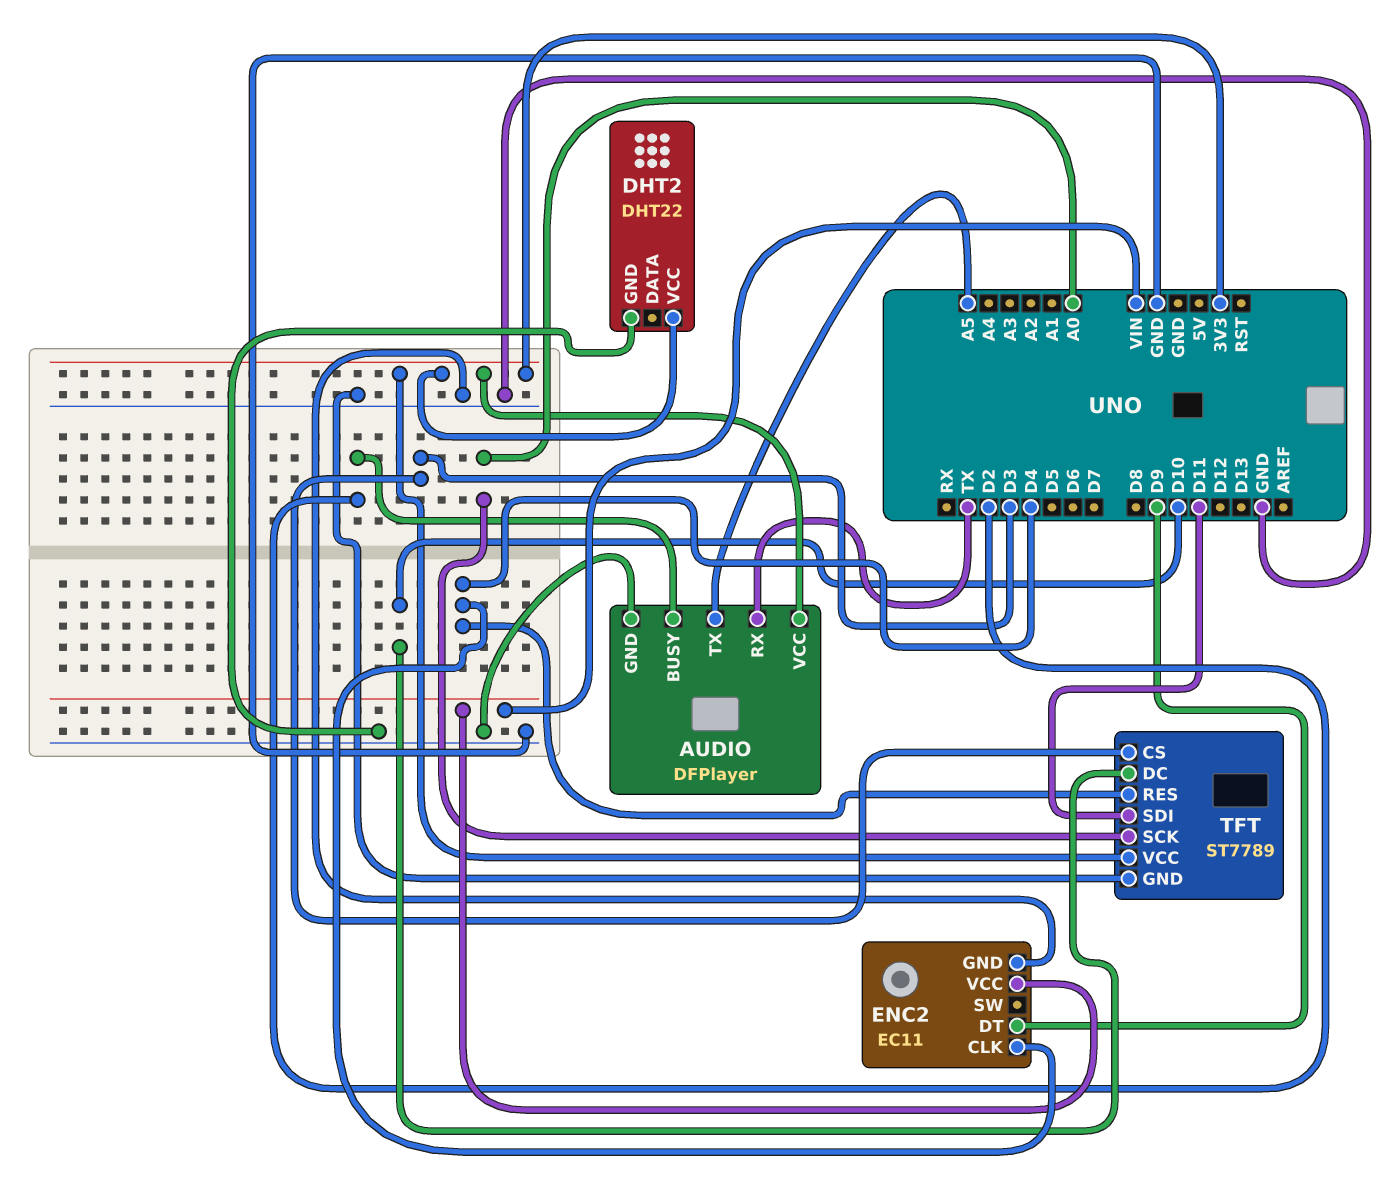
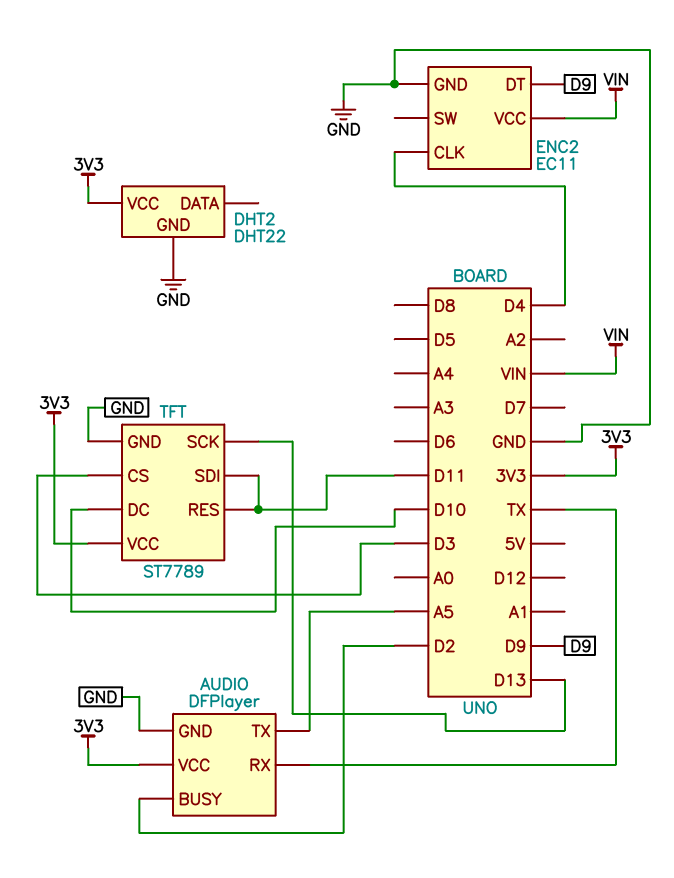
TFT pin RES: D4 -> D11
TFT pin SCK: A0 -> D13

